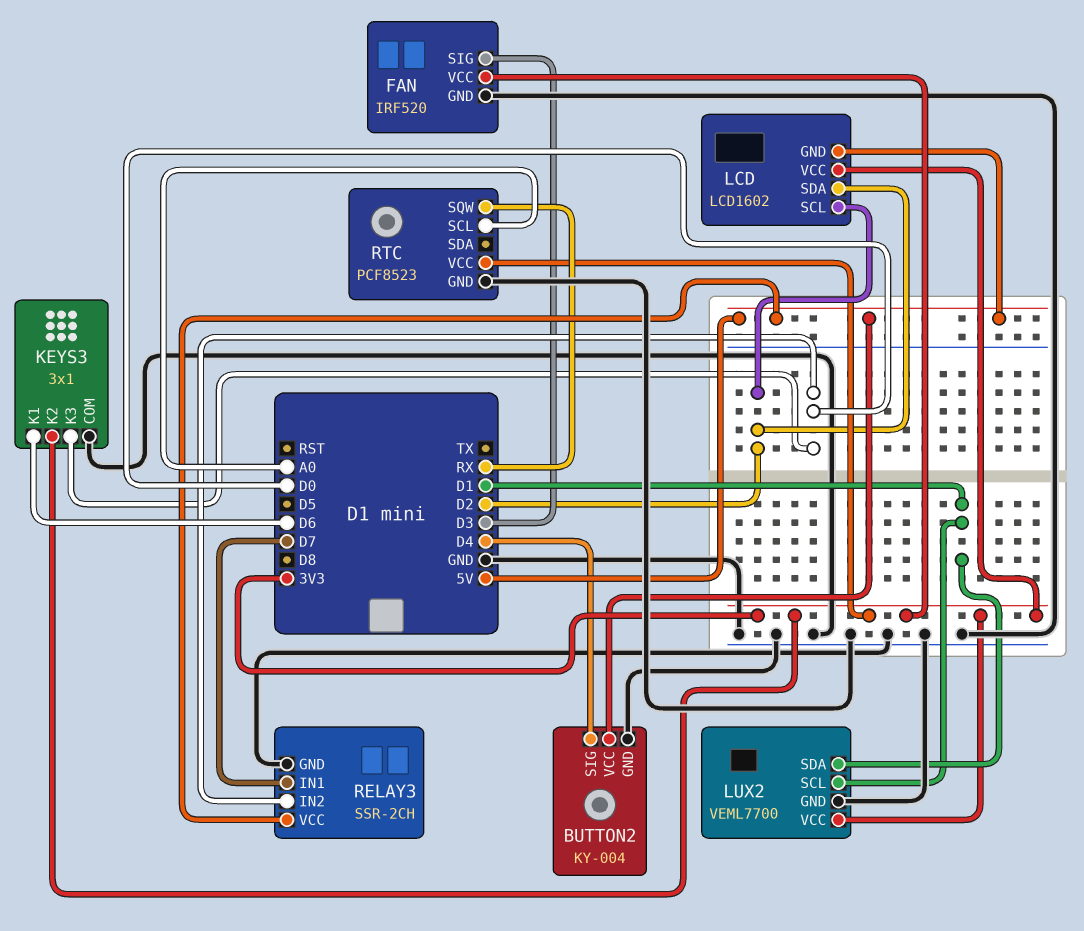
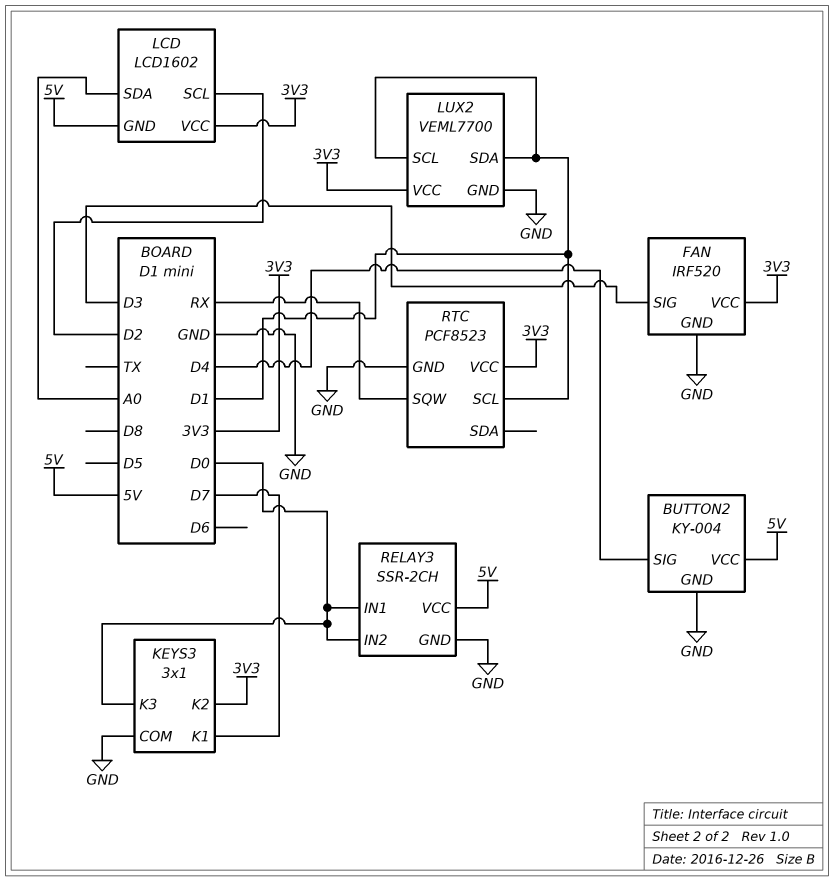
KEYS3 pin K1: D6 -> D7
LCD pin SDA: D2 -> A0
RELAY3 pin IN1: D7 -> D0
RTC pin SCL: A0 -> D1

